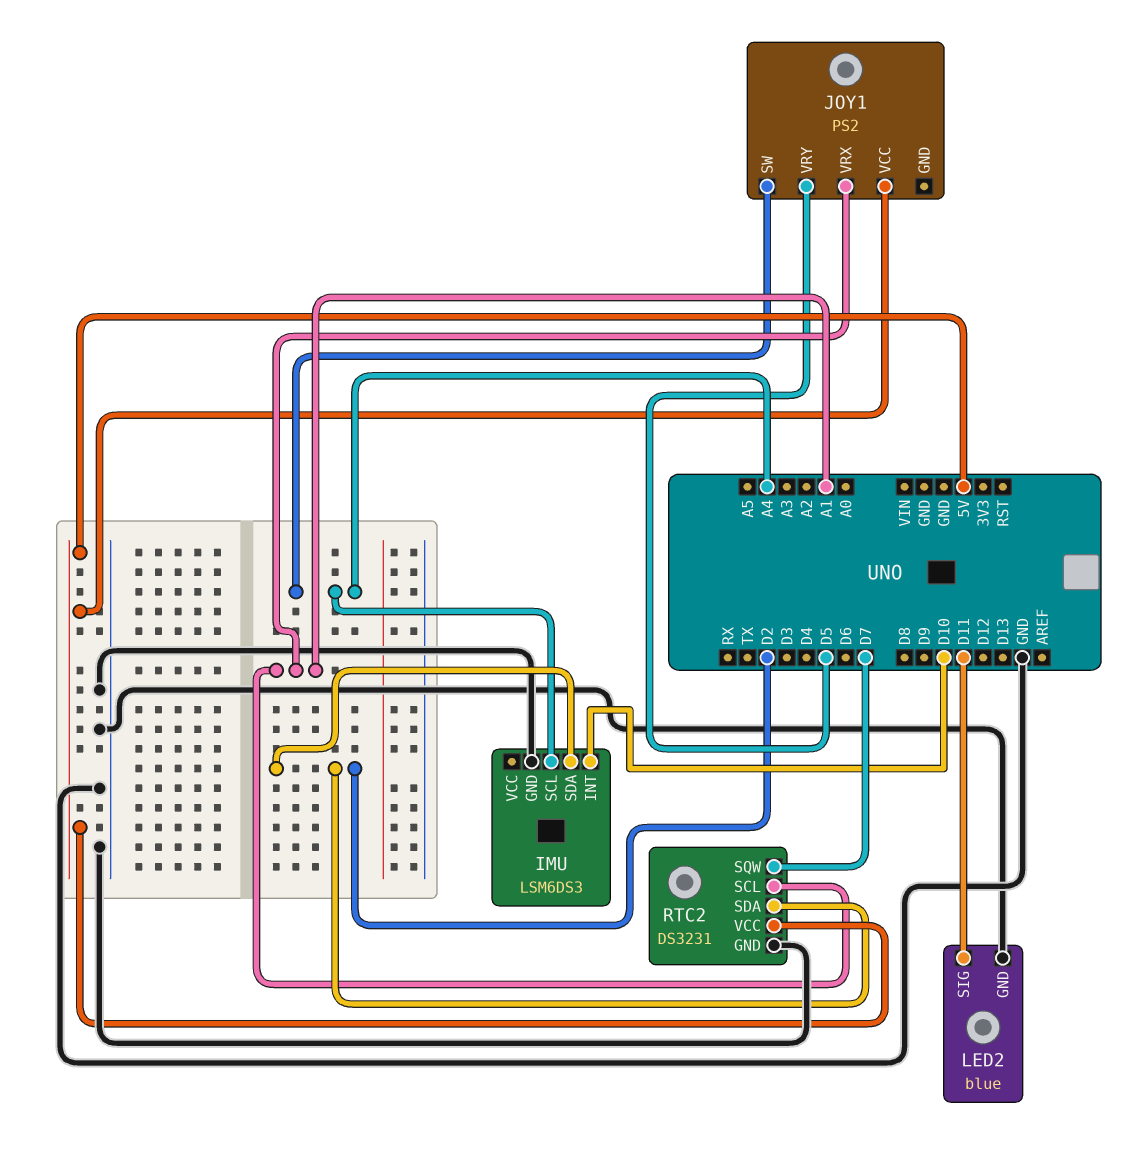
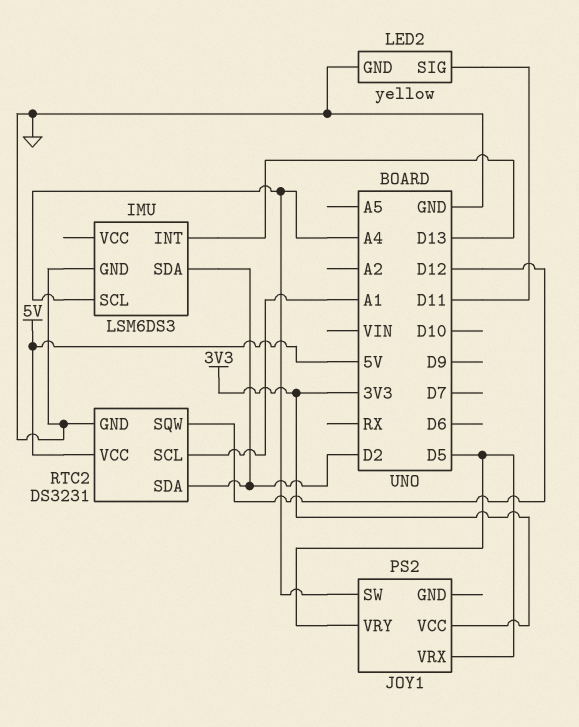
IMU pin INT: D10 -> D13
JOY1 pin VCC: 5V -> 3V3
JOY1 pin VRX: A1 -> D5
LED2: blue -> yellow
RTC2 pin SQW: D7 -> D12

